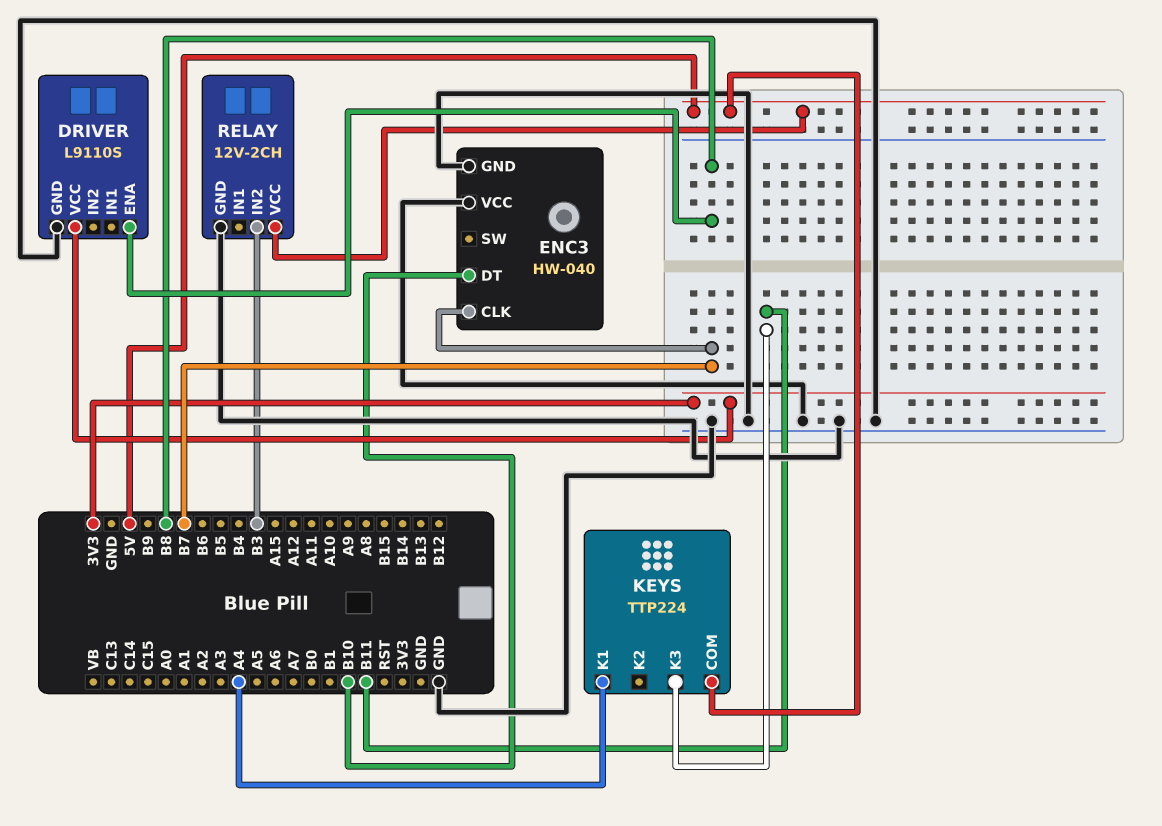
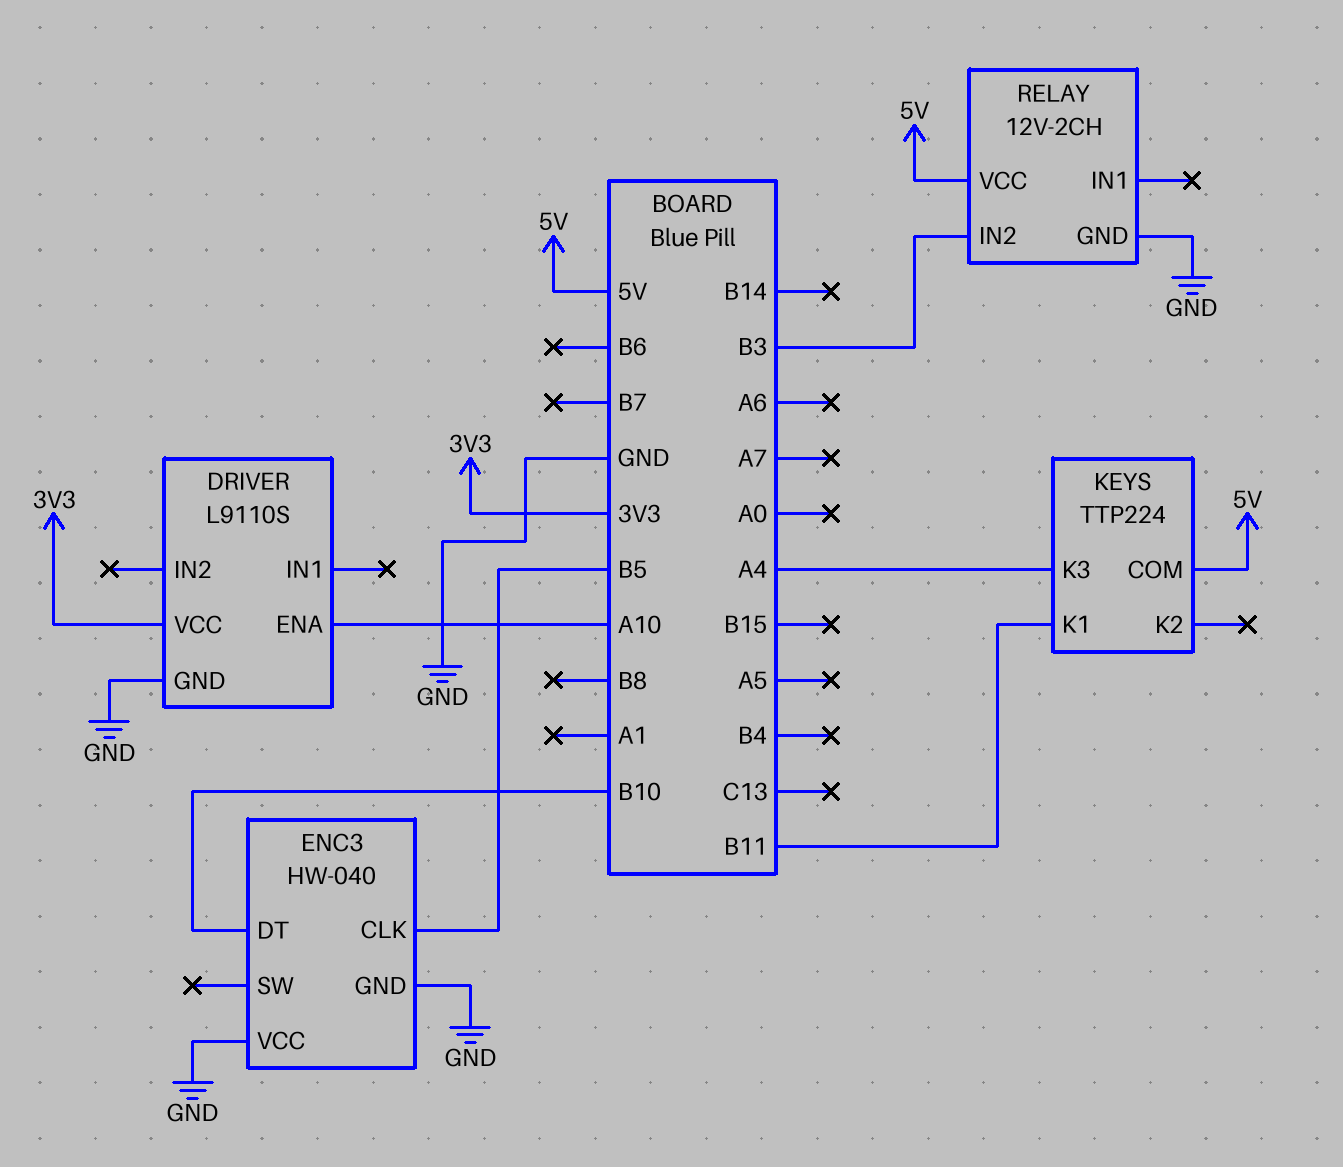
DRIVER pin ENA: B8 -> A10
ENC3 pin CLK: B7 -> B5
KEYS pin K1: A4 -> B11
KEYS pin K3: B11 -> A4

